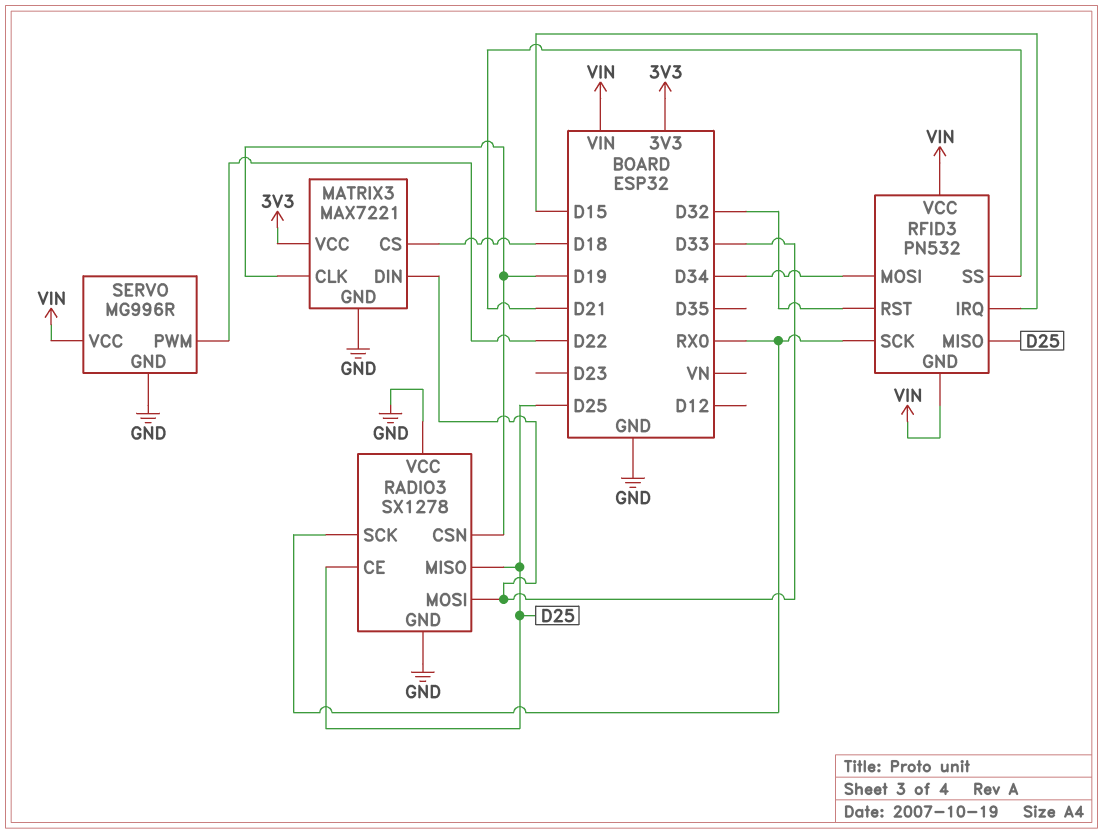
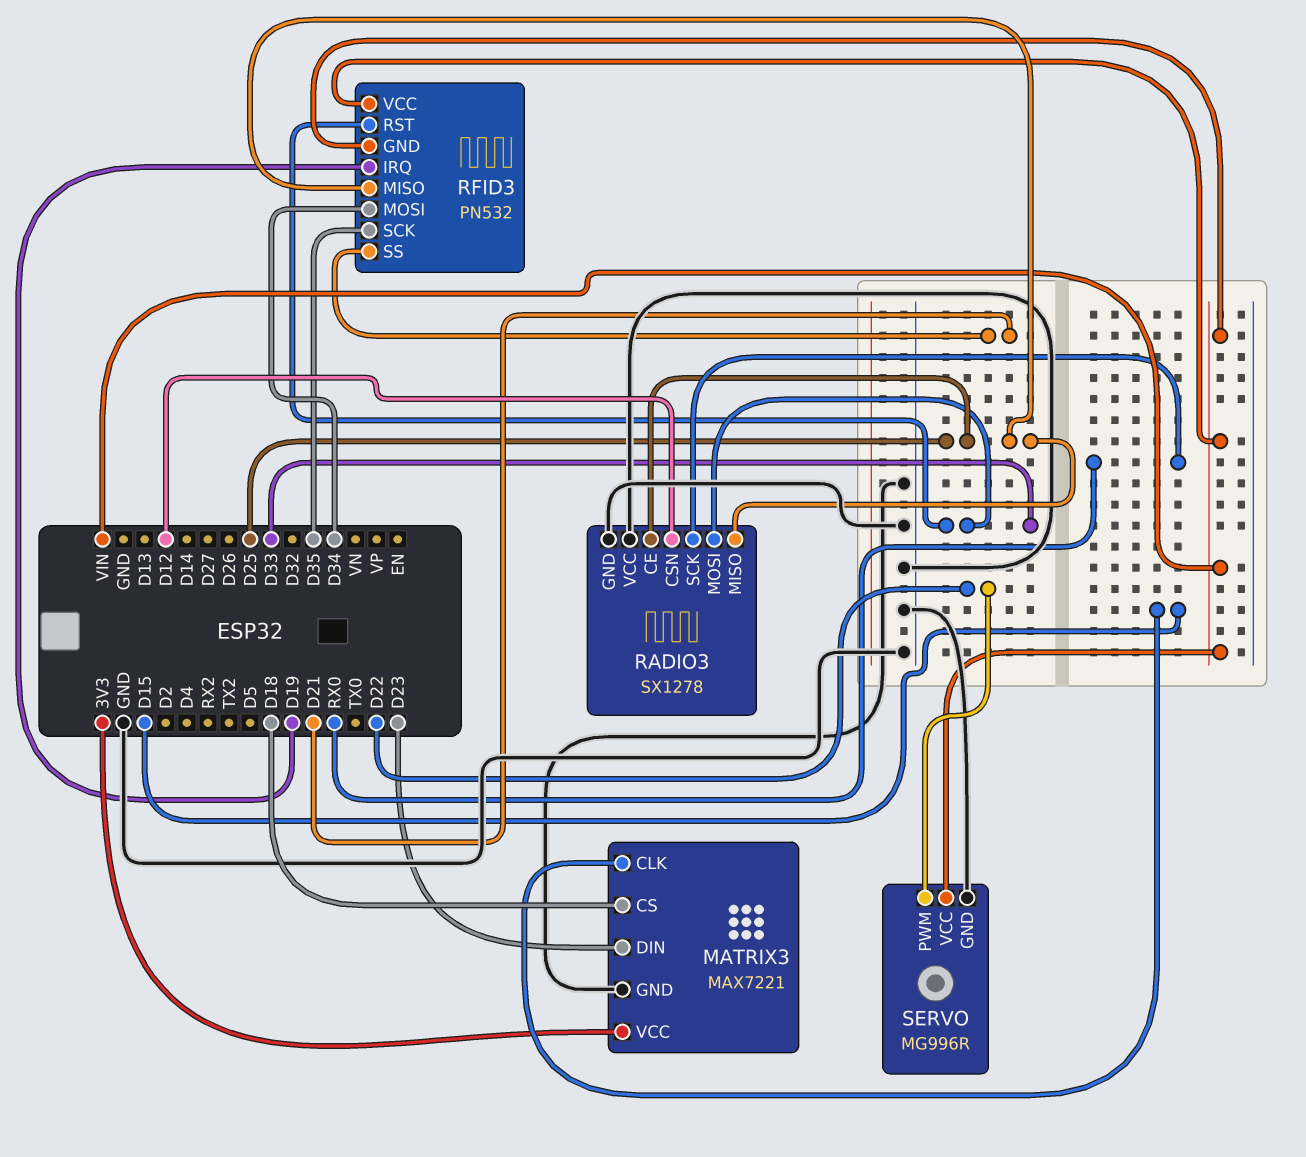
MATRIX3 pin CLK: D19 -> D15
MATRIX3 pin DIN: D33 -> D23
RADIO3 pin CSN: D19 -> D12
RFID3 pin IRQ: D15 -> D19
RFID3 pin RST: D32 -> D33
RFID3 pin SCK: RX0 -> D35

